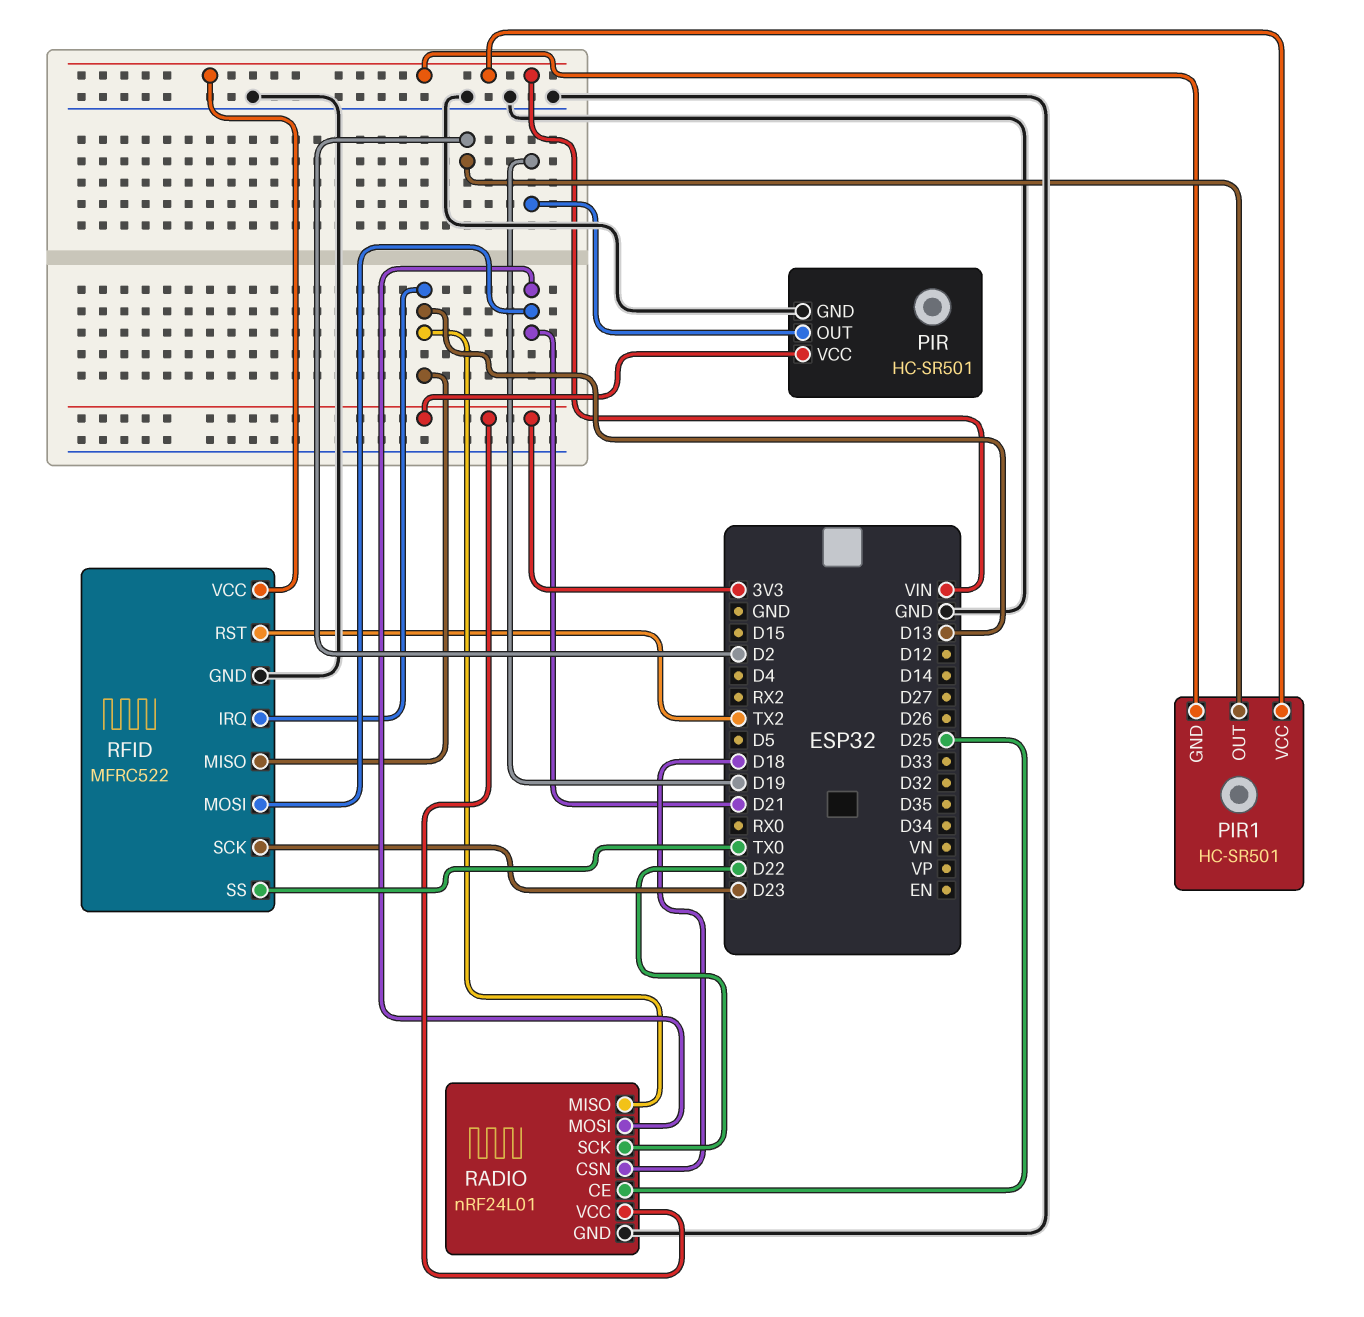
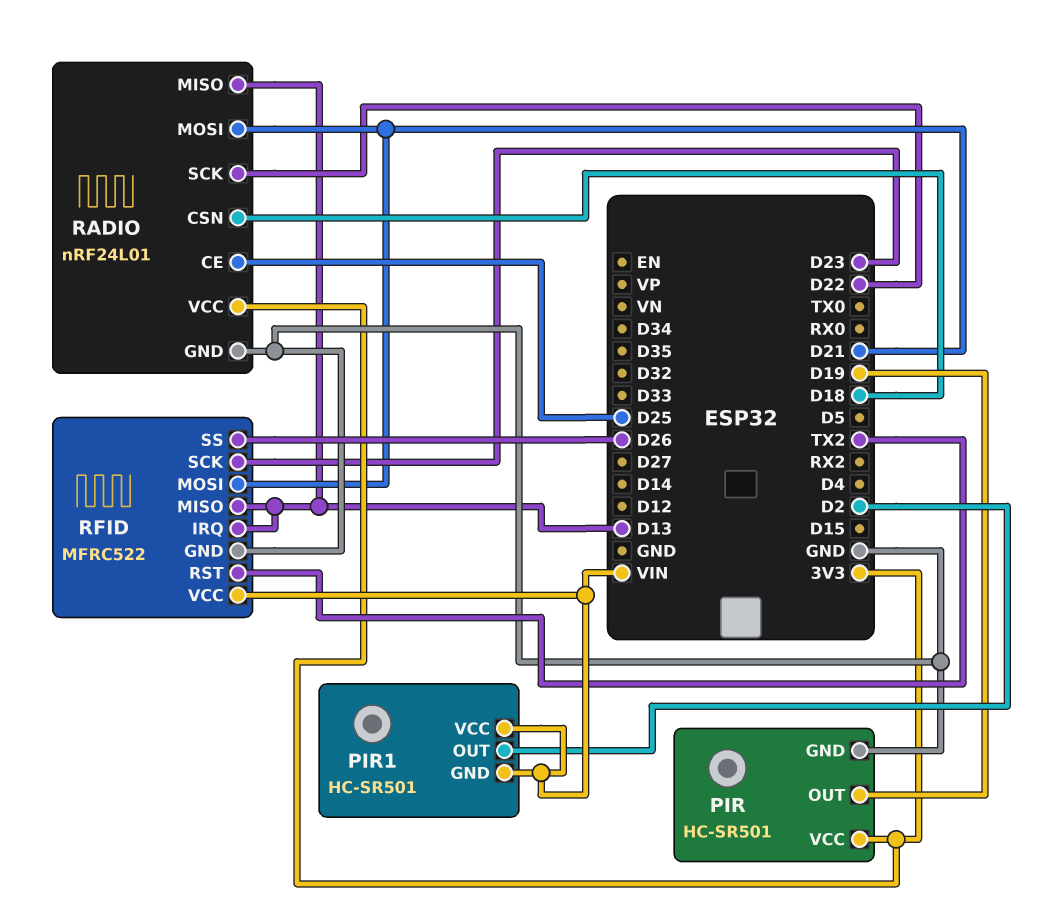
RFID pin SS: TX0 -> D26

